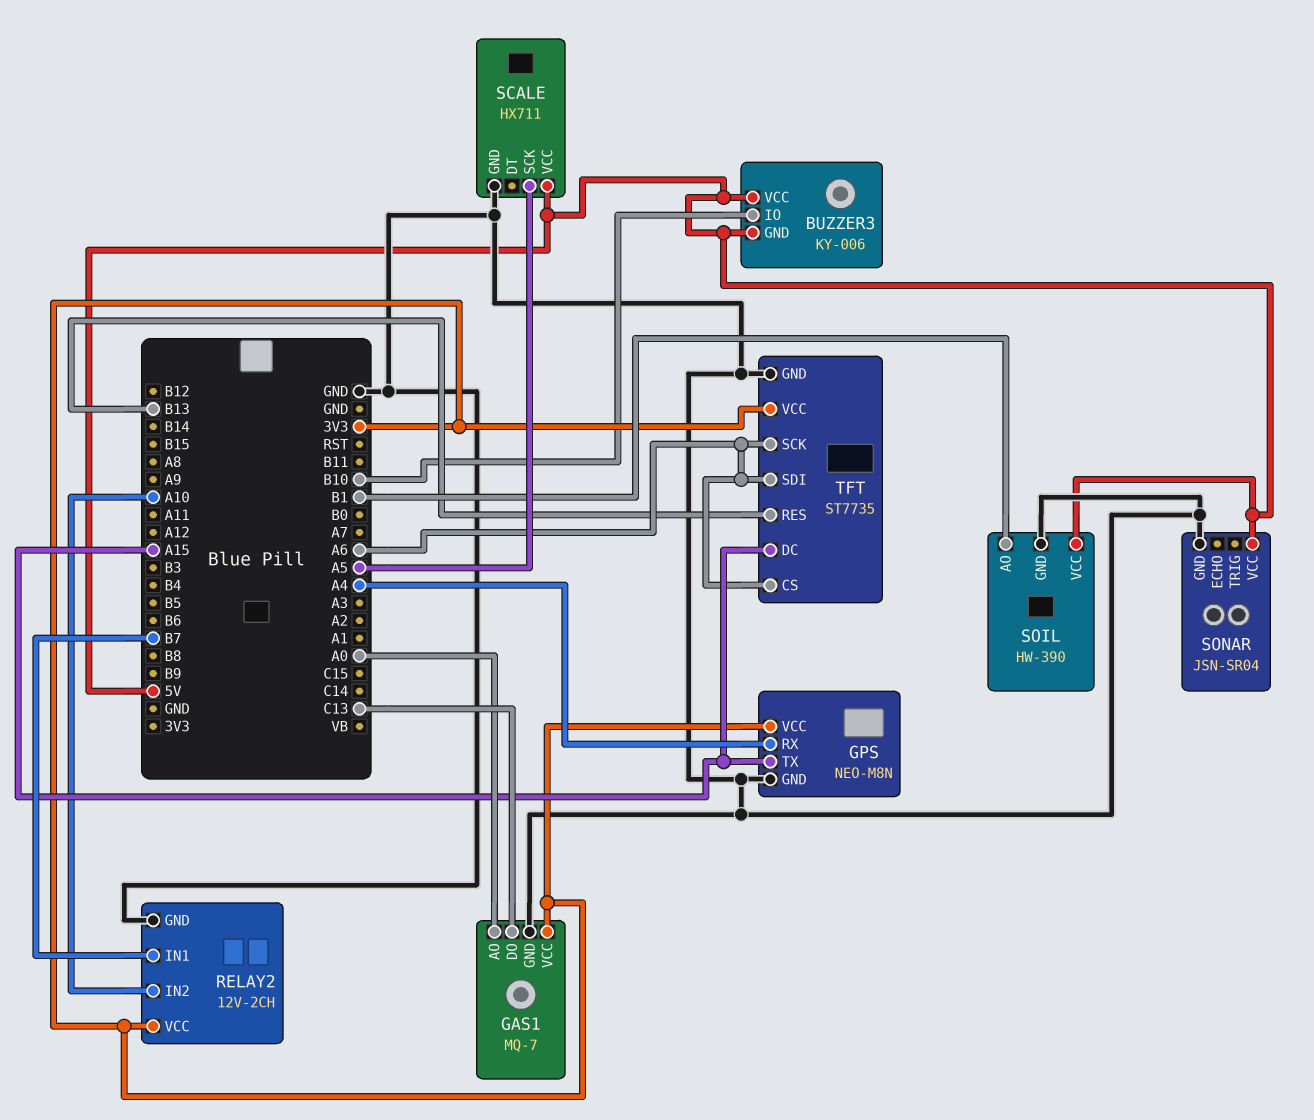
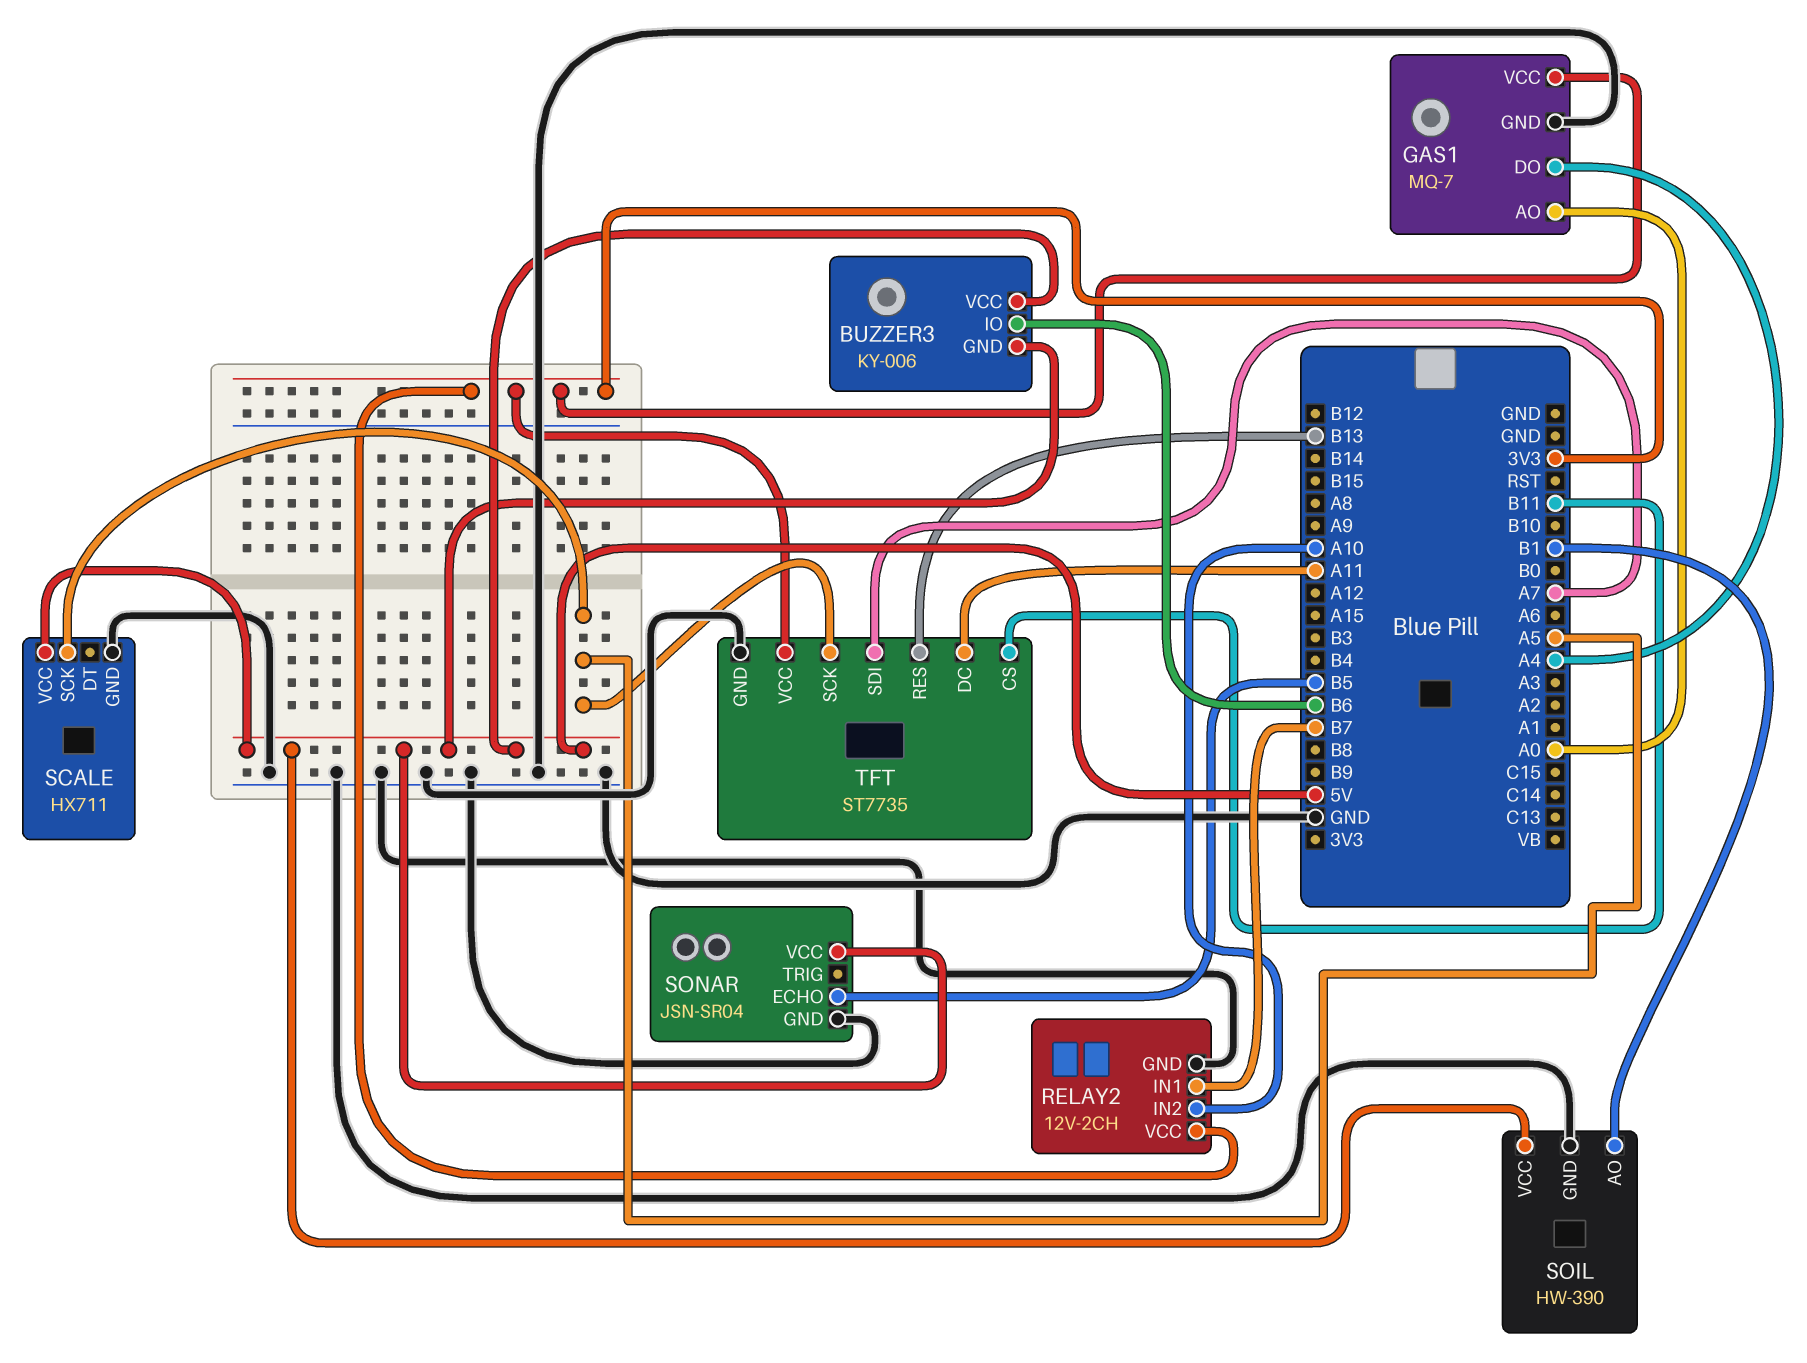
BUZZER3 pin IO: B10 -> B6
GAS1 pin DO: C13 -> A4
GPS: NEO-M8N -> none
GPS pin GND: GND -> none
GPS pin RX: A4 -> none
GPS pin TX: A15 -> none
GPS pin VCC: 3V3 -> none
SONAR pin ECHO: none -> B5
TFT pin CS: A6 -> B11
TFT pin DC: A15 -> A11
TFT pin SCK: A6 -> A5
TFT pin SDI: A6 -> A7

